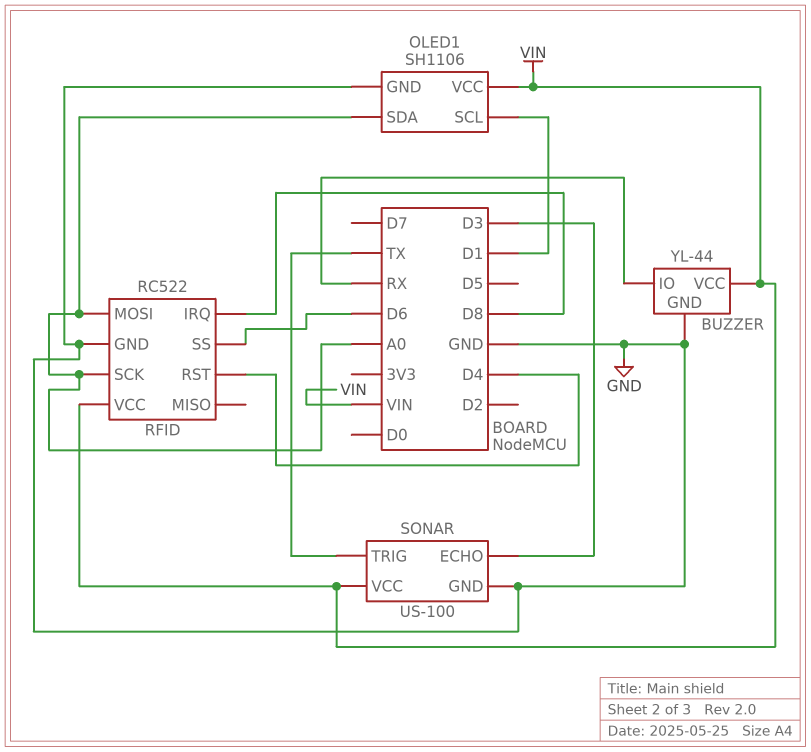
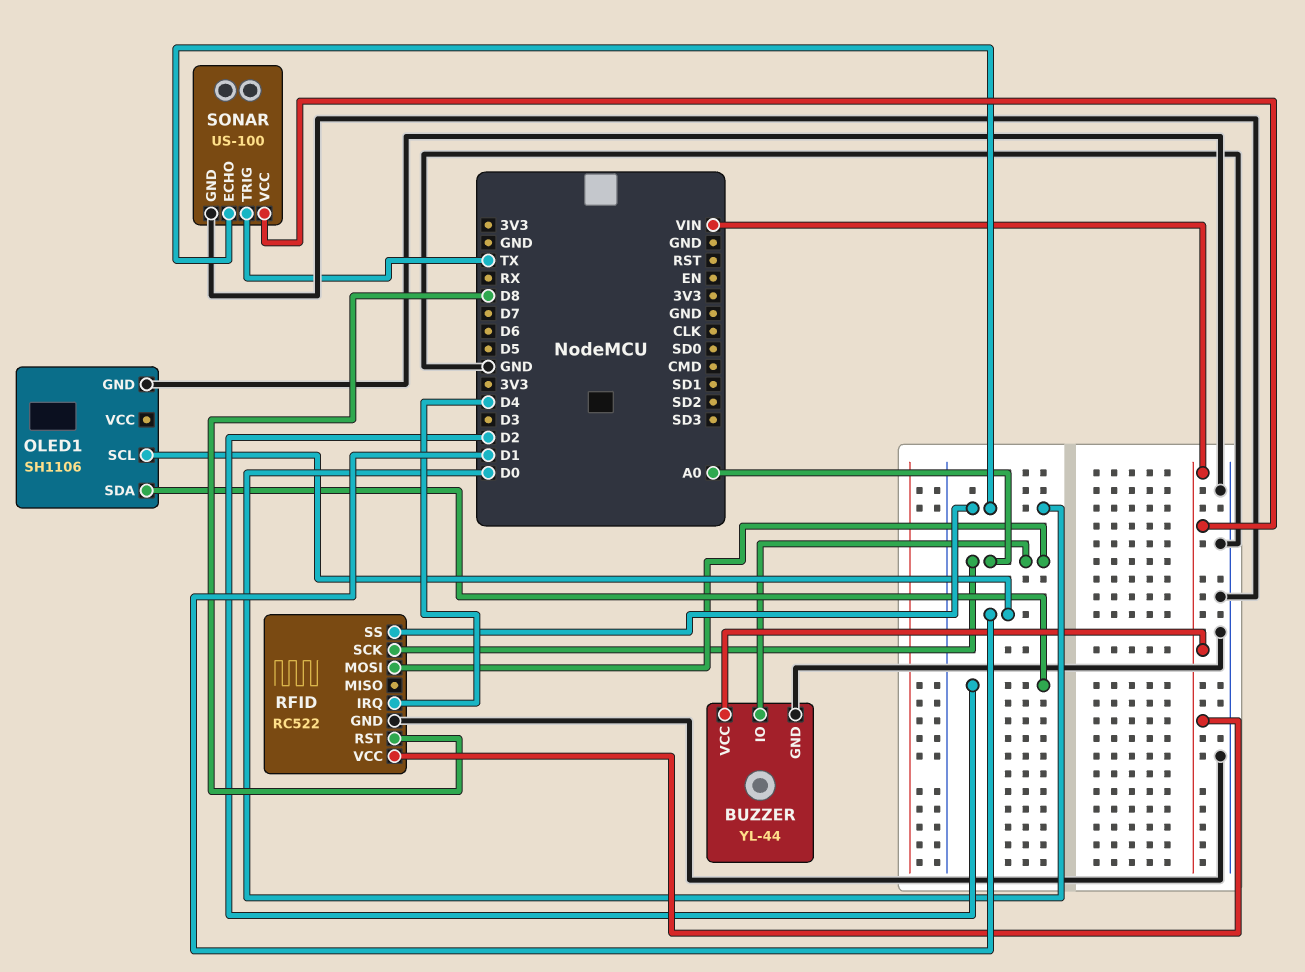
BUZZER pin IO: RX -> A0
OLED1 pin SDA: A0 -> D2
OLED1 pin VCC: VIN -> none
RFID pin IRQ: D8 -> D4
RFID pin RST: D4 -> D8
RFID pin SS: D6 -> D0
SONAR pin ECHO: D3 -> D0

